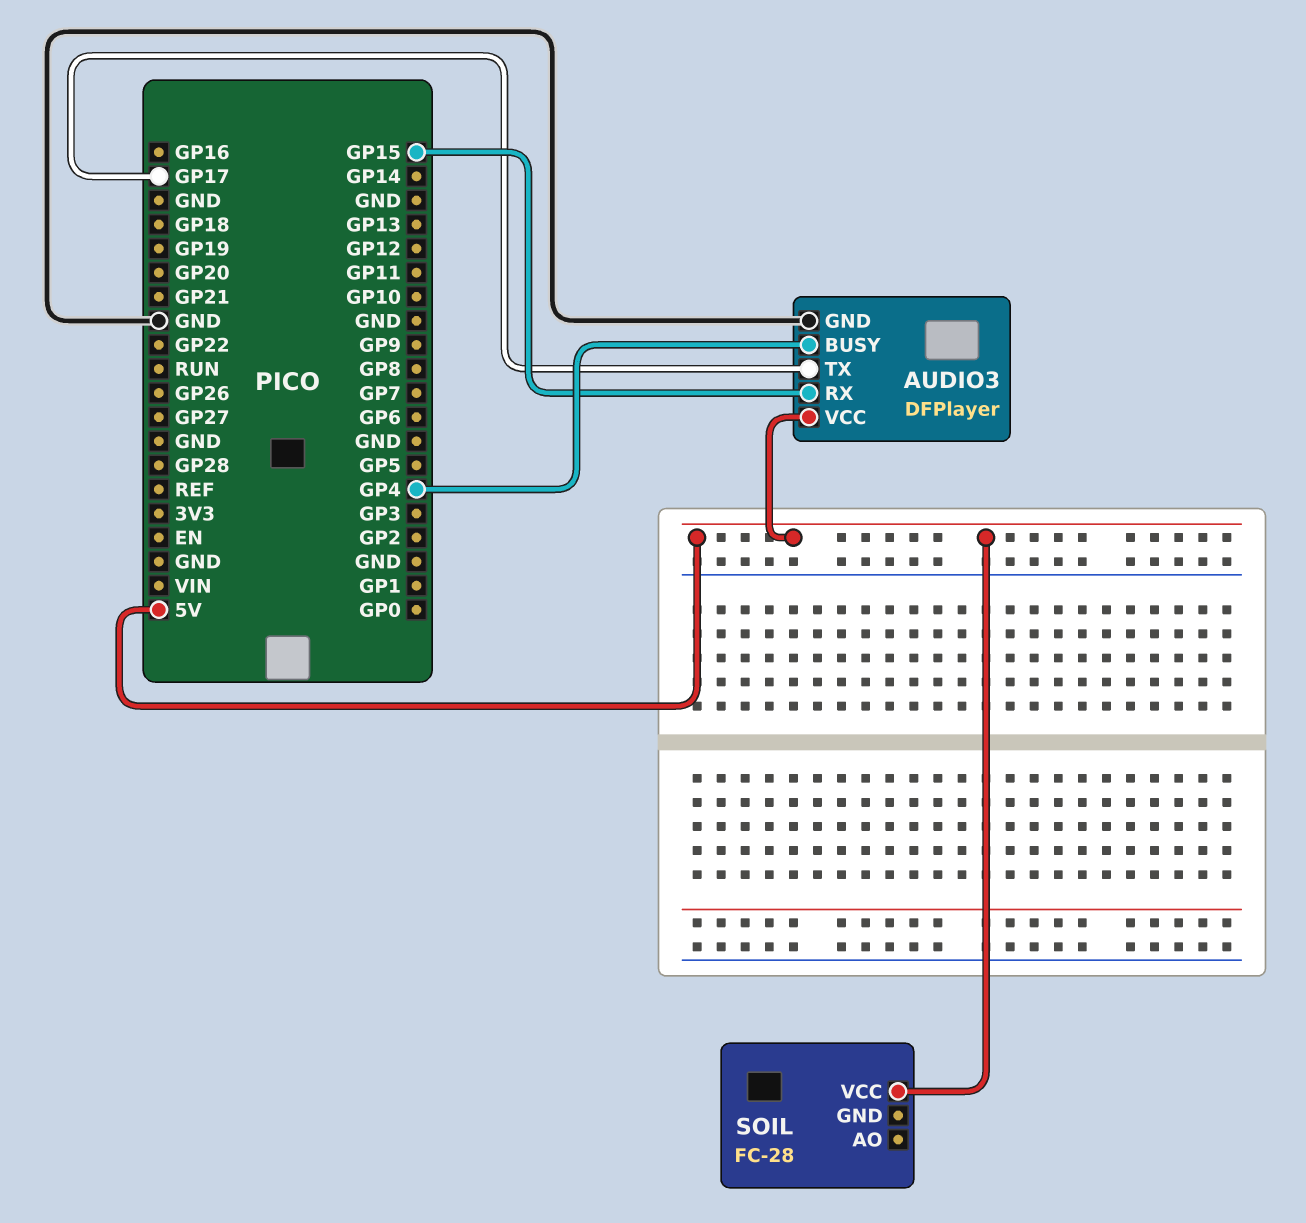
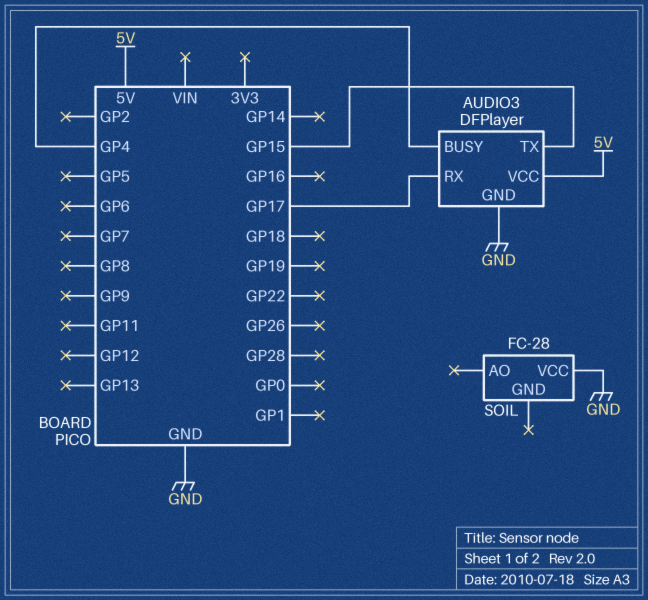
AUDIO3 pin RX: GP15 -> GP17
AUDIO3 pin TX: GP17 -> GP15
SOIL pin VCC: 5V -> GND

